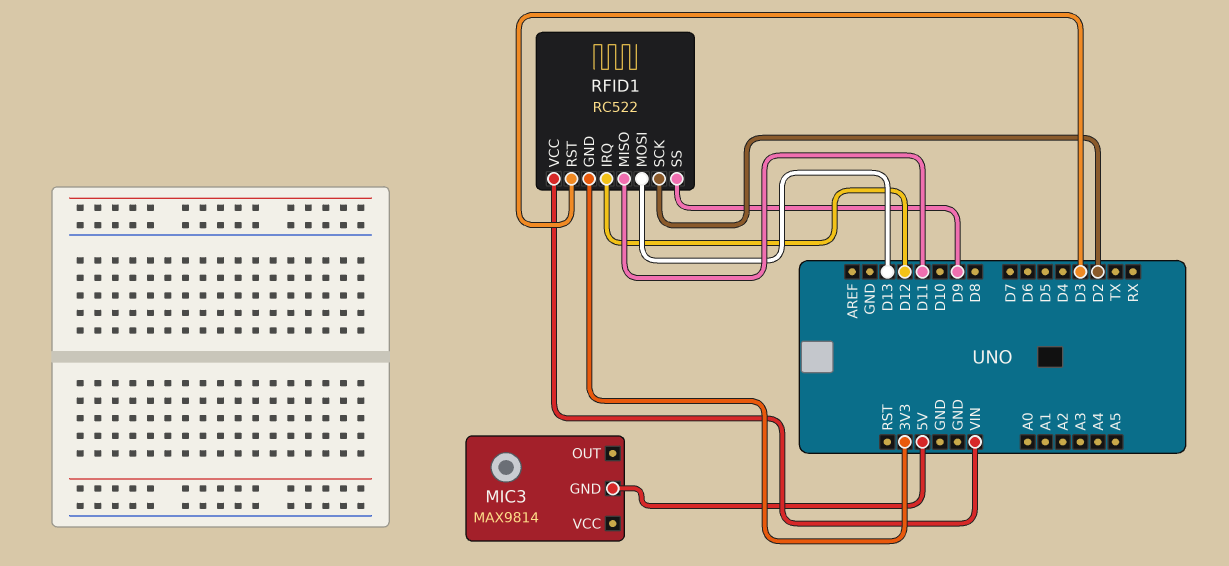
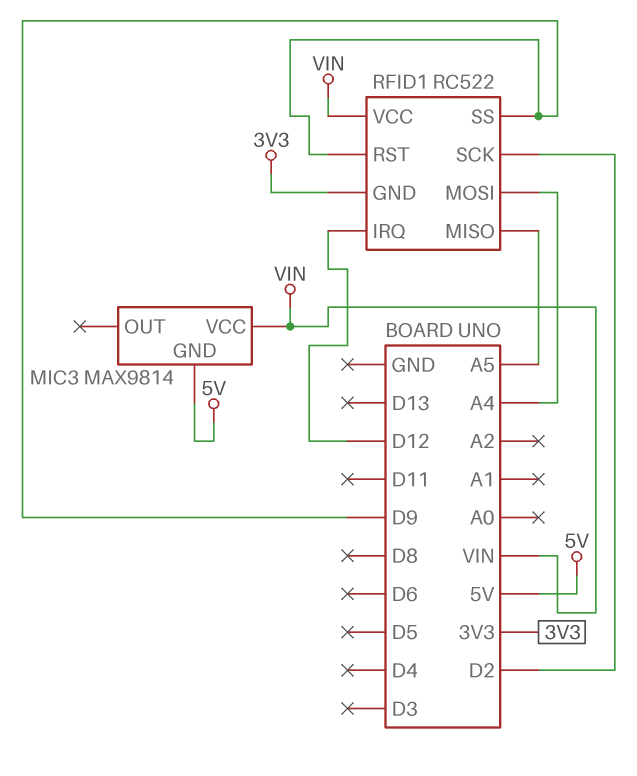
MIC3 pin VCC: none -> VIN
RFID1 pin MISO: D11 -> A5
RFID1 pin MOSI: D13 -> A4
RFID1 pin RST: D3 -> D9

